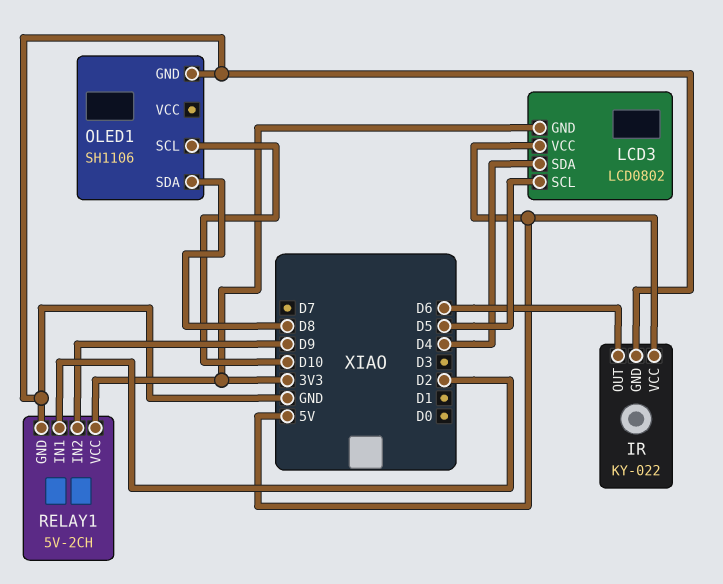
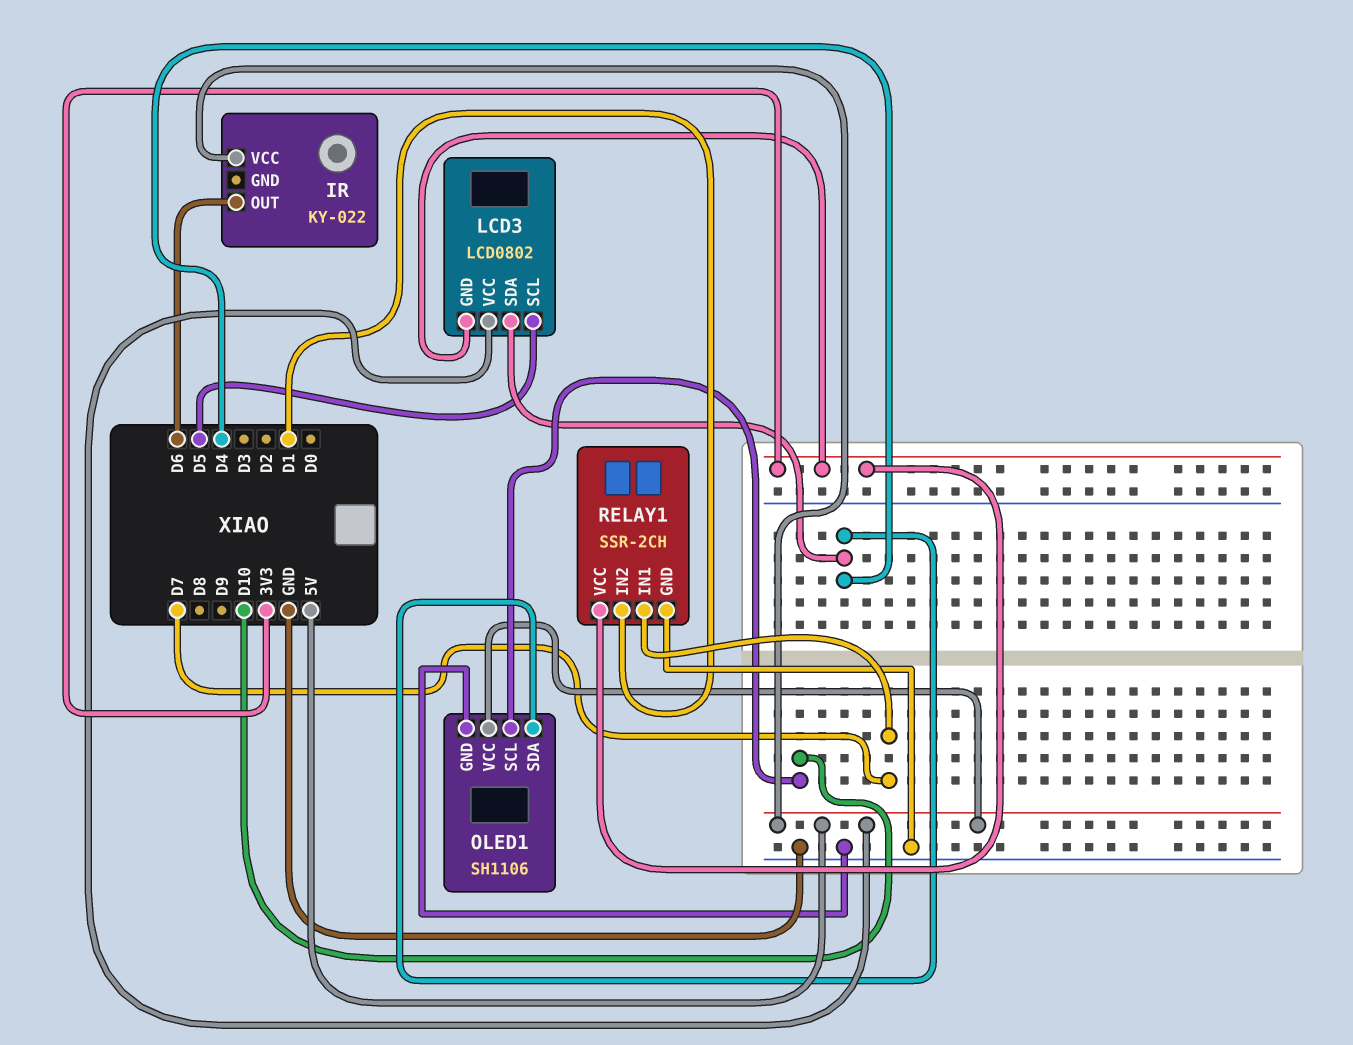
IR pin GND: GND -> none
OLED1 pin SDA: D8 -> D4
OLED1 pin VCC: none -> 5V
RELAY1: 5V-2CH -> SSR-2CH
RELAY1 pin IN1: D2 -> D7
RELAY1 pin IN2: D9 -> D1

